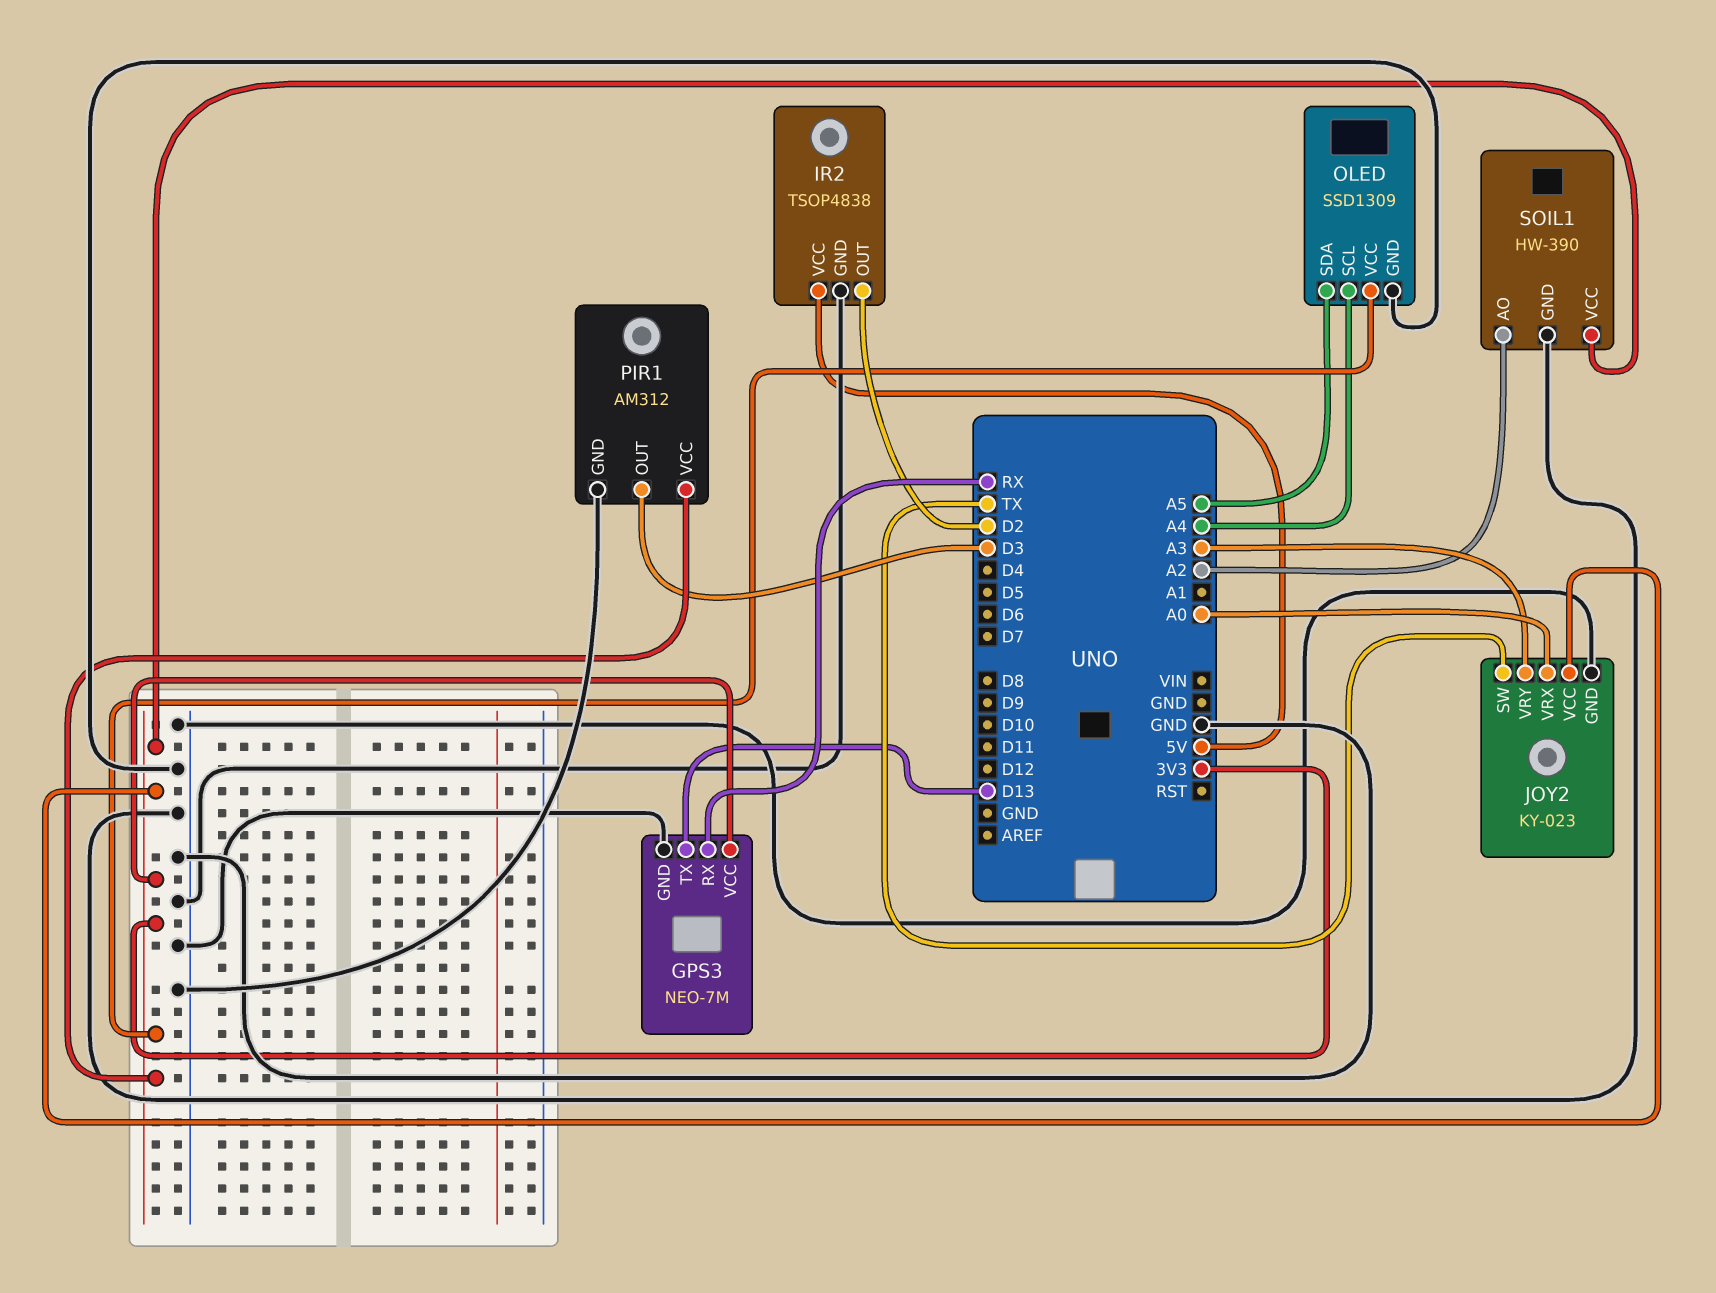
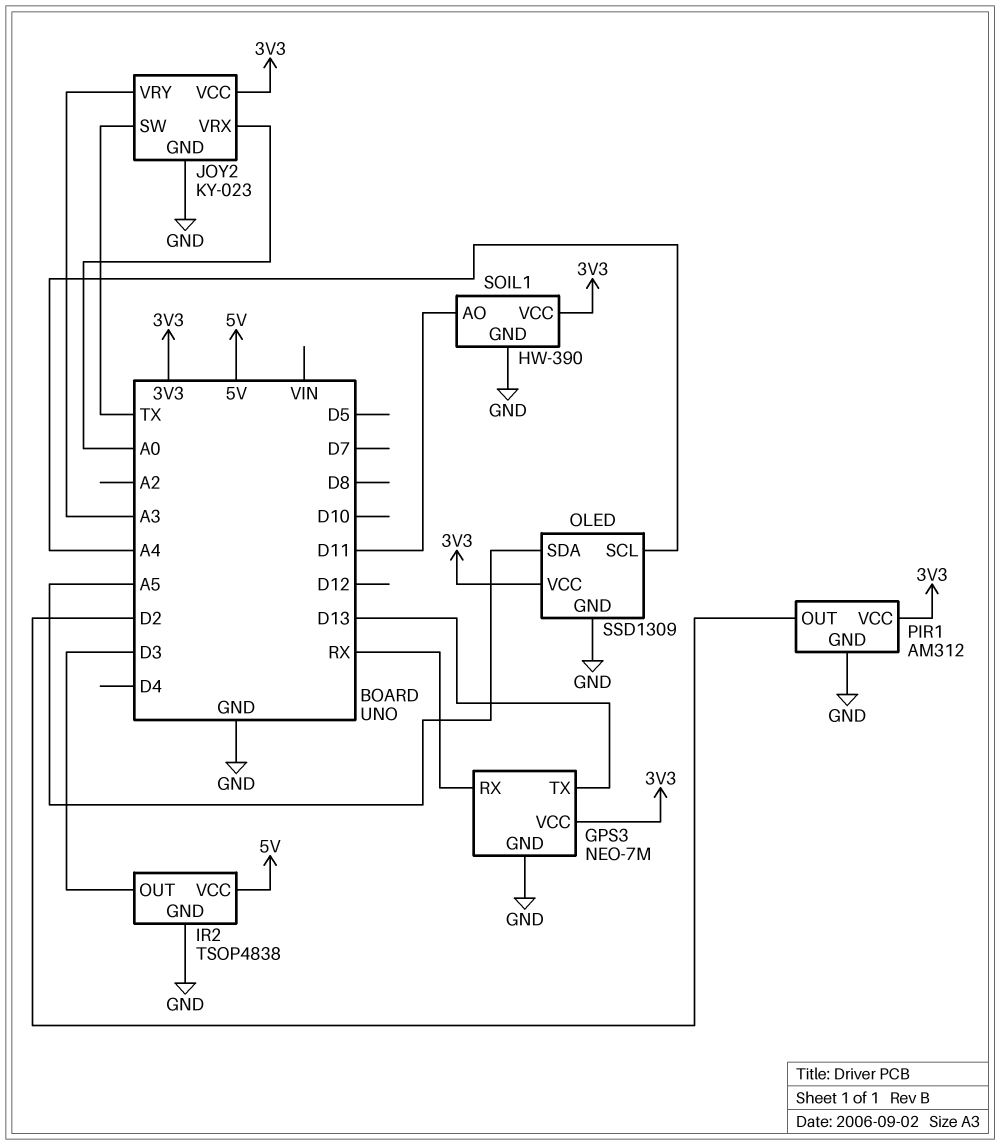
IR2 pin OUT: D2 -> D3
PIR1 pin OUT: D3 -> D2
SOIL1 pin AO: A2 -> D11

